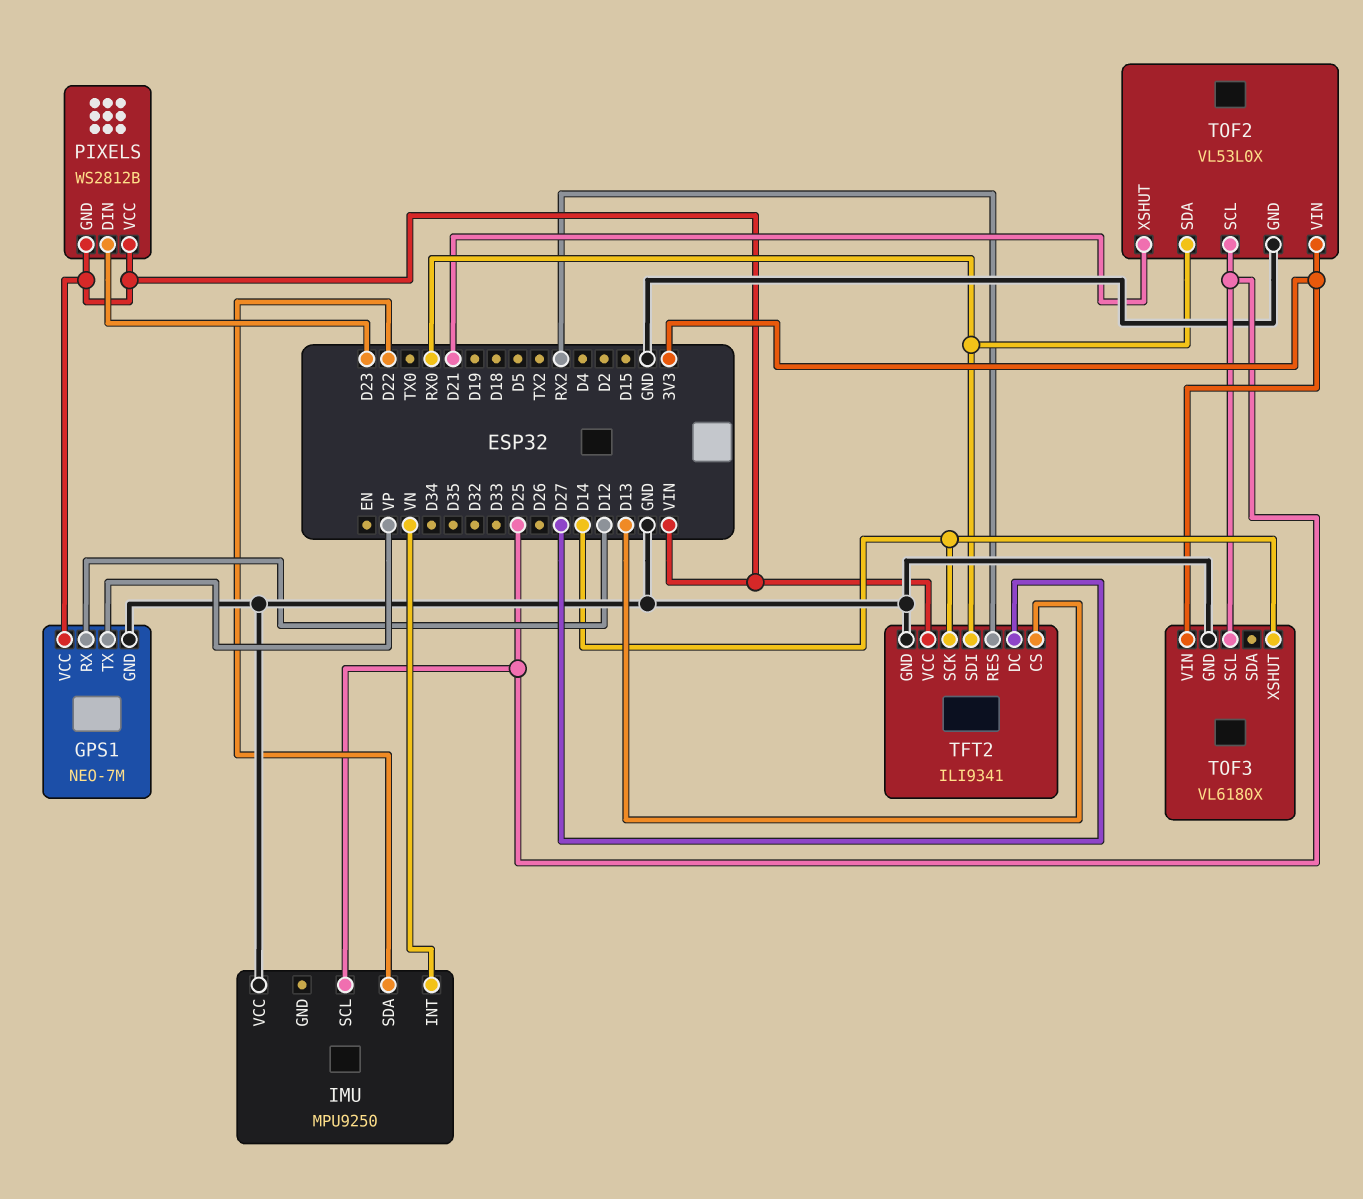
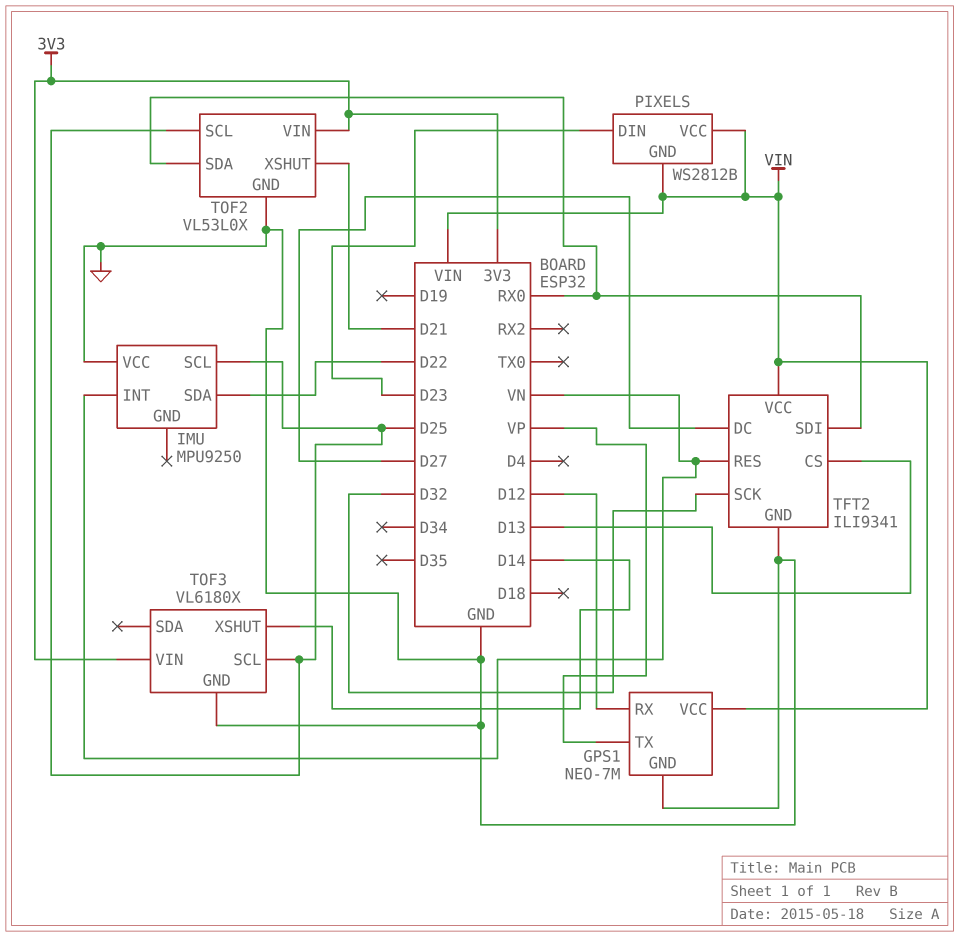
TFT2 pin RES: RX2 -> VN
TFT2 pin SCK: D14 -> D32

